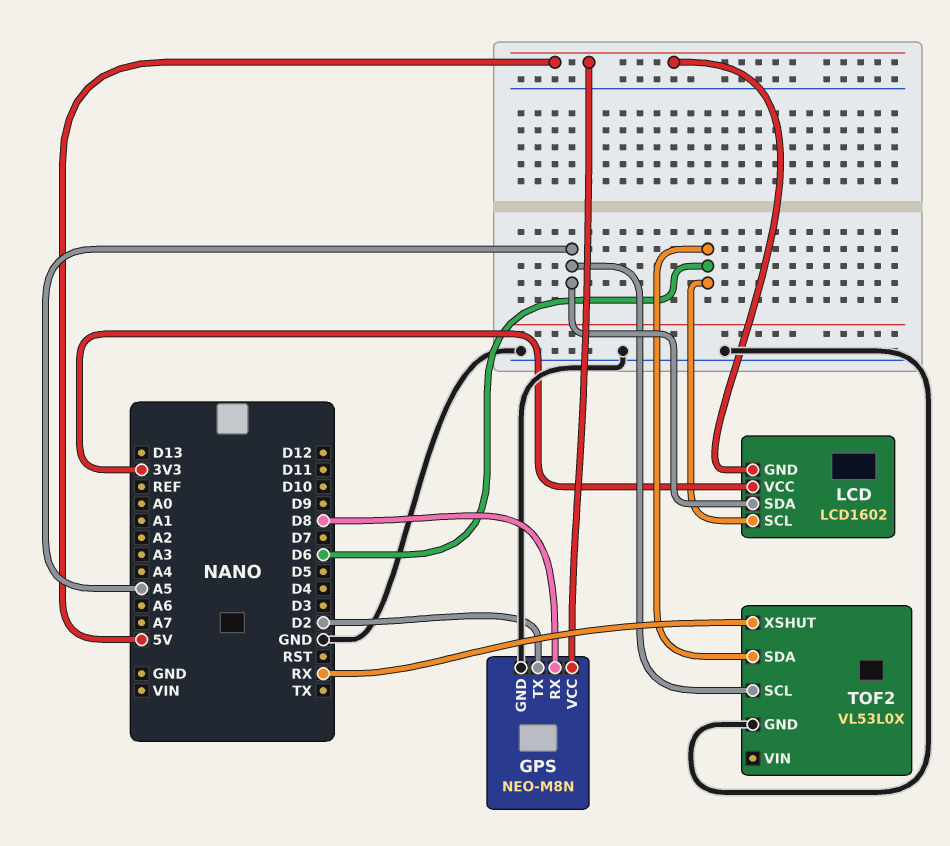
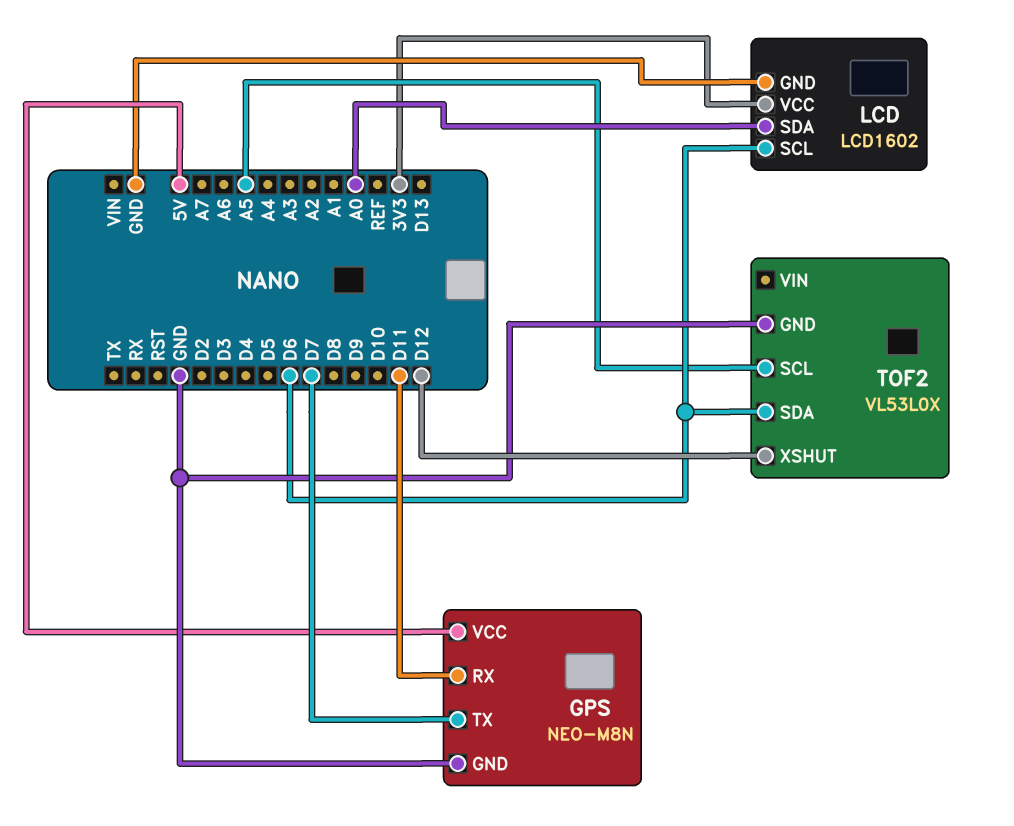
GPS pin RX: D8 -> D11
GPS pin TX: D2 -> D7
LCD pin GND: 5V -> GND
LCD pin SDA: A5 -> A0
TOF2 pin XSHUT: RX -> D12

